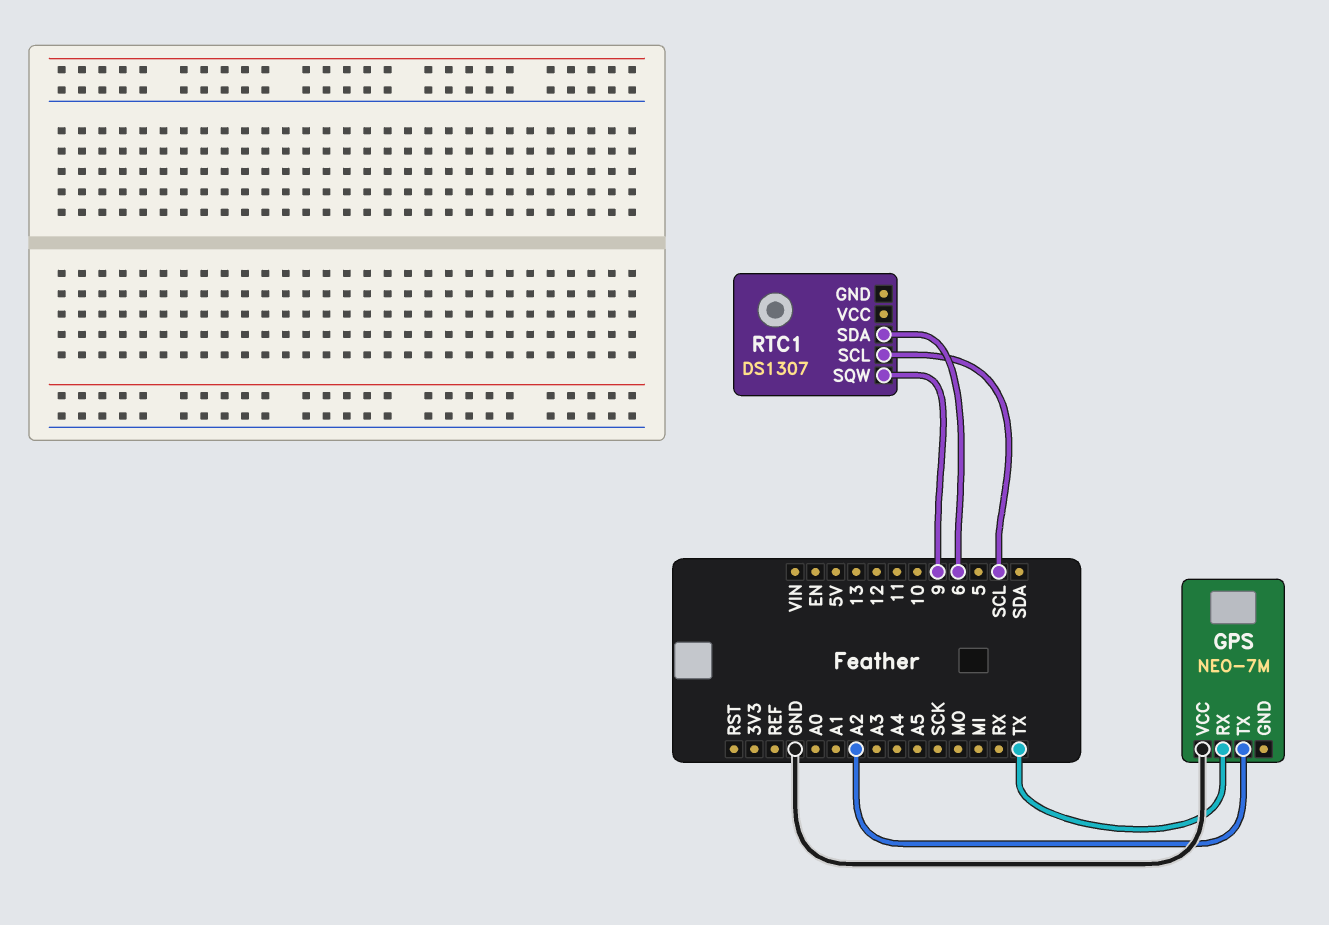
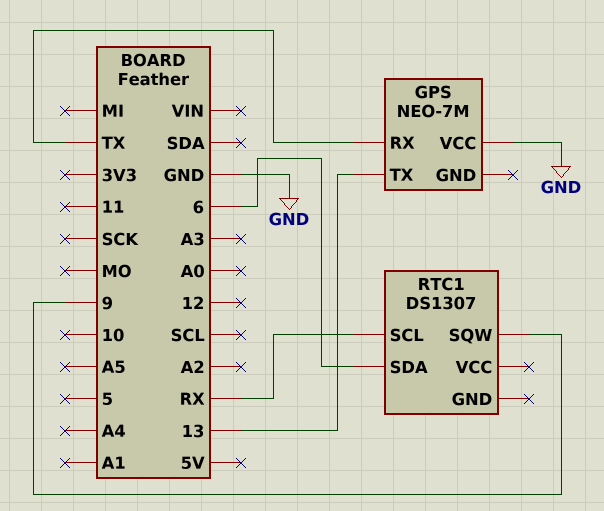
GPS pin TX: A2 -> 13
RTC1 pin SCL: SCL -> RX

